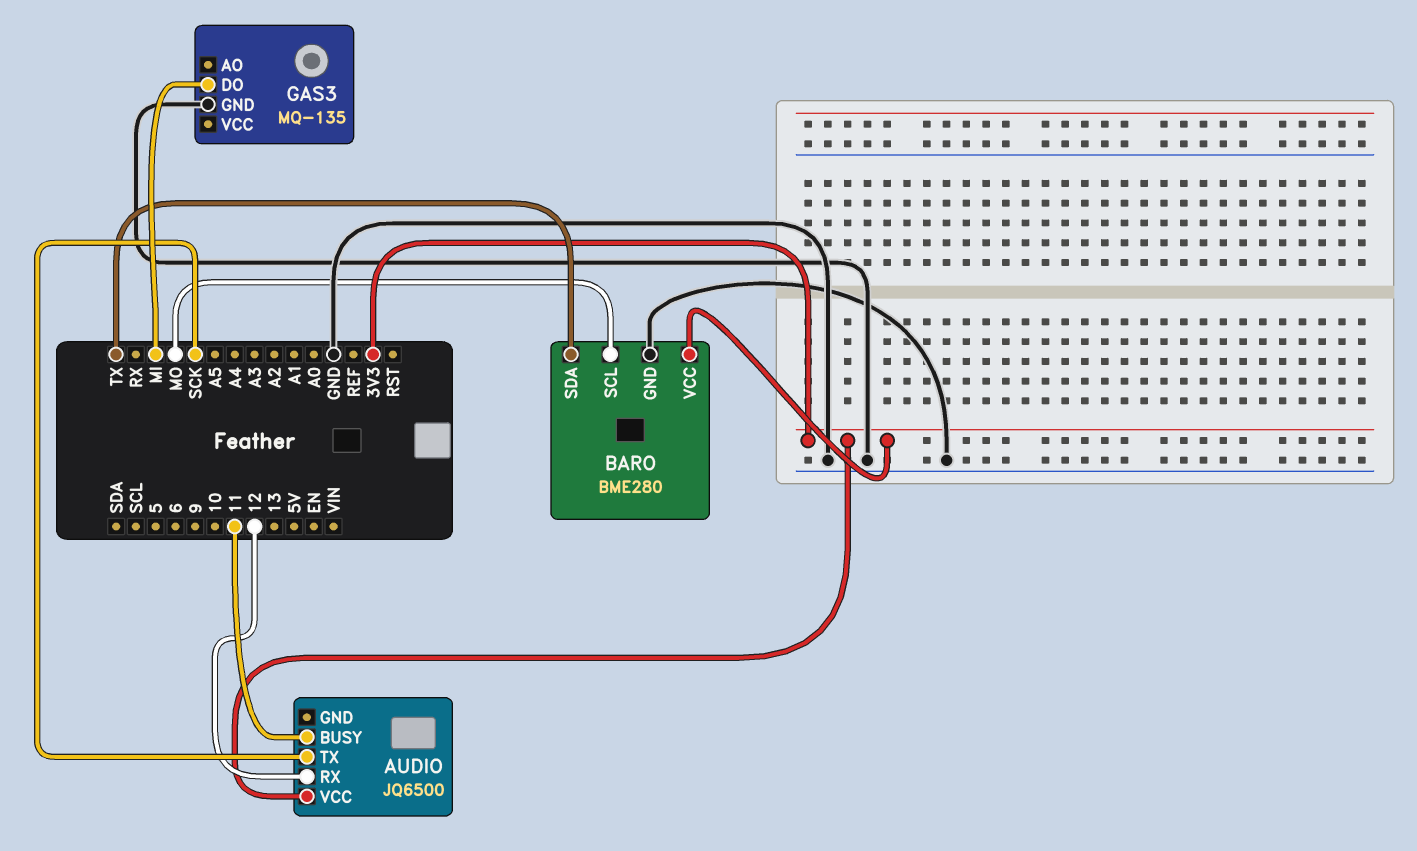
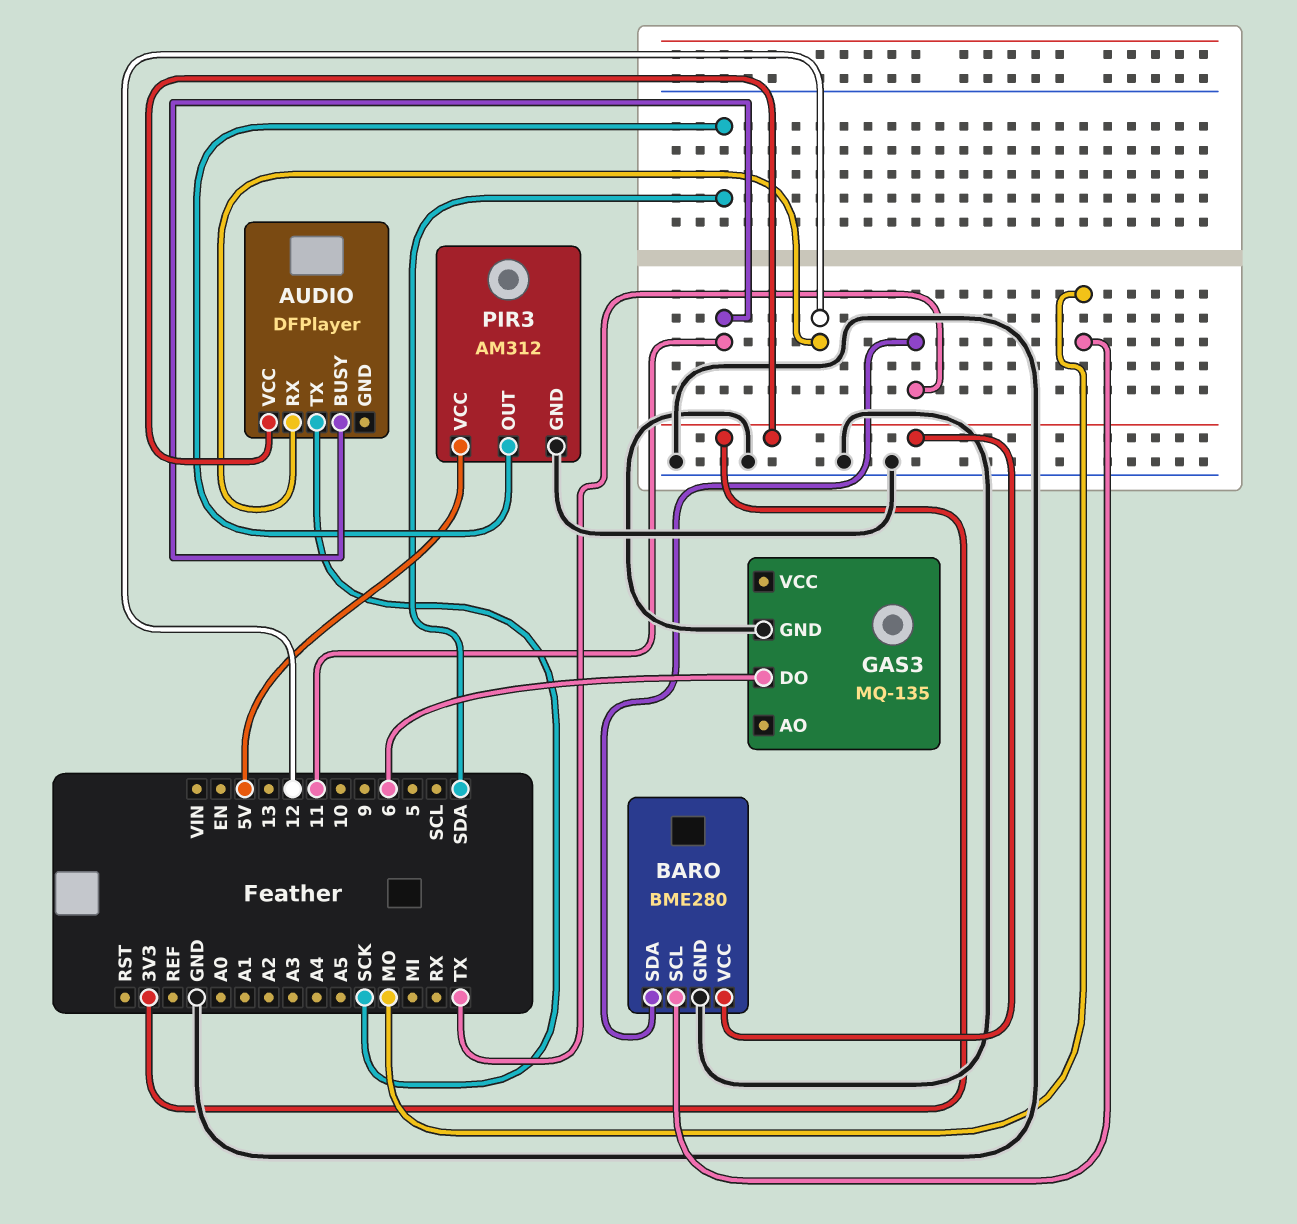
AUDIO: JQ6500 -> DFPlayer
GAS3 pin DO: MI -> 6
PIR3: none -> AM312
PIR3 pin GND: none -> GND
PIR3 pin OUT: none -> SDA
PIR3 pin VCC: none -> 5V

